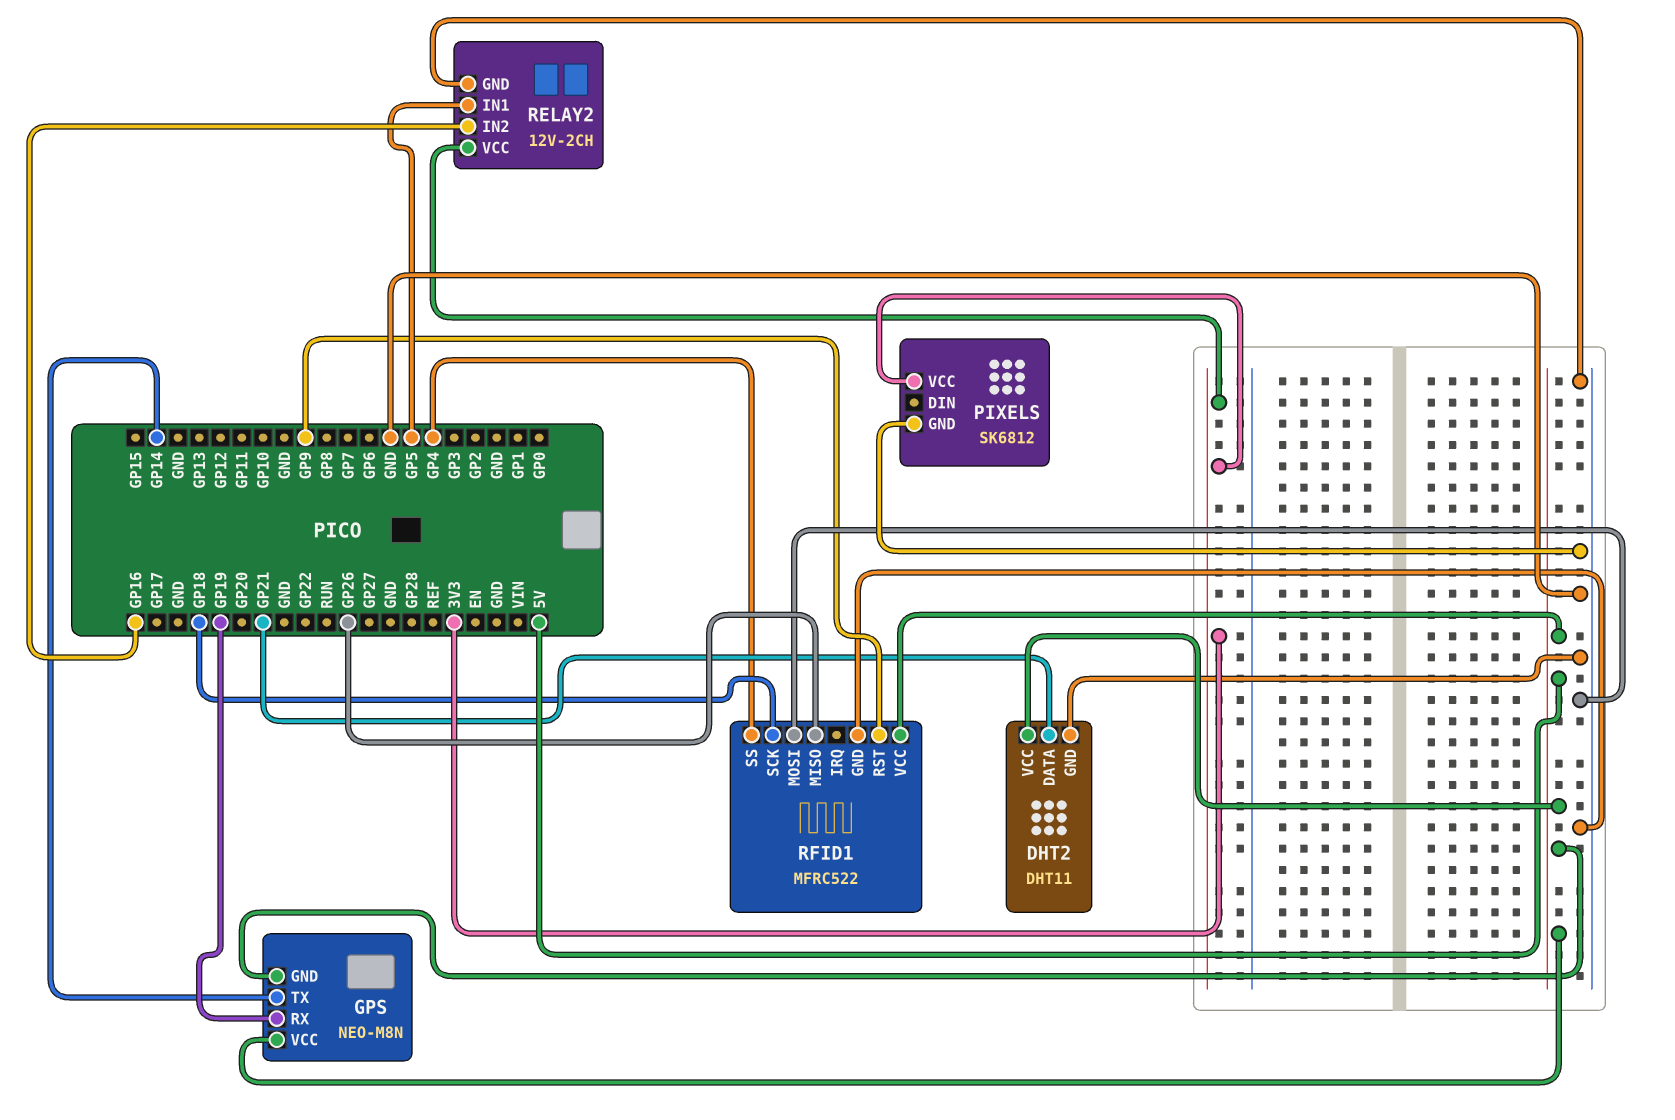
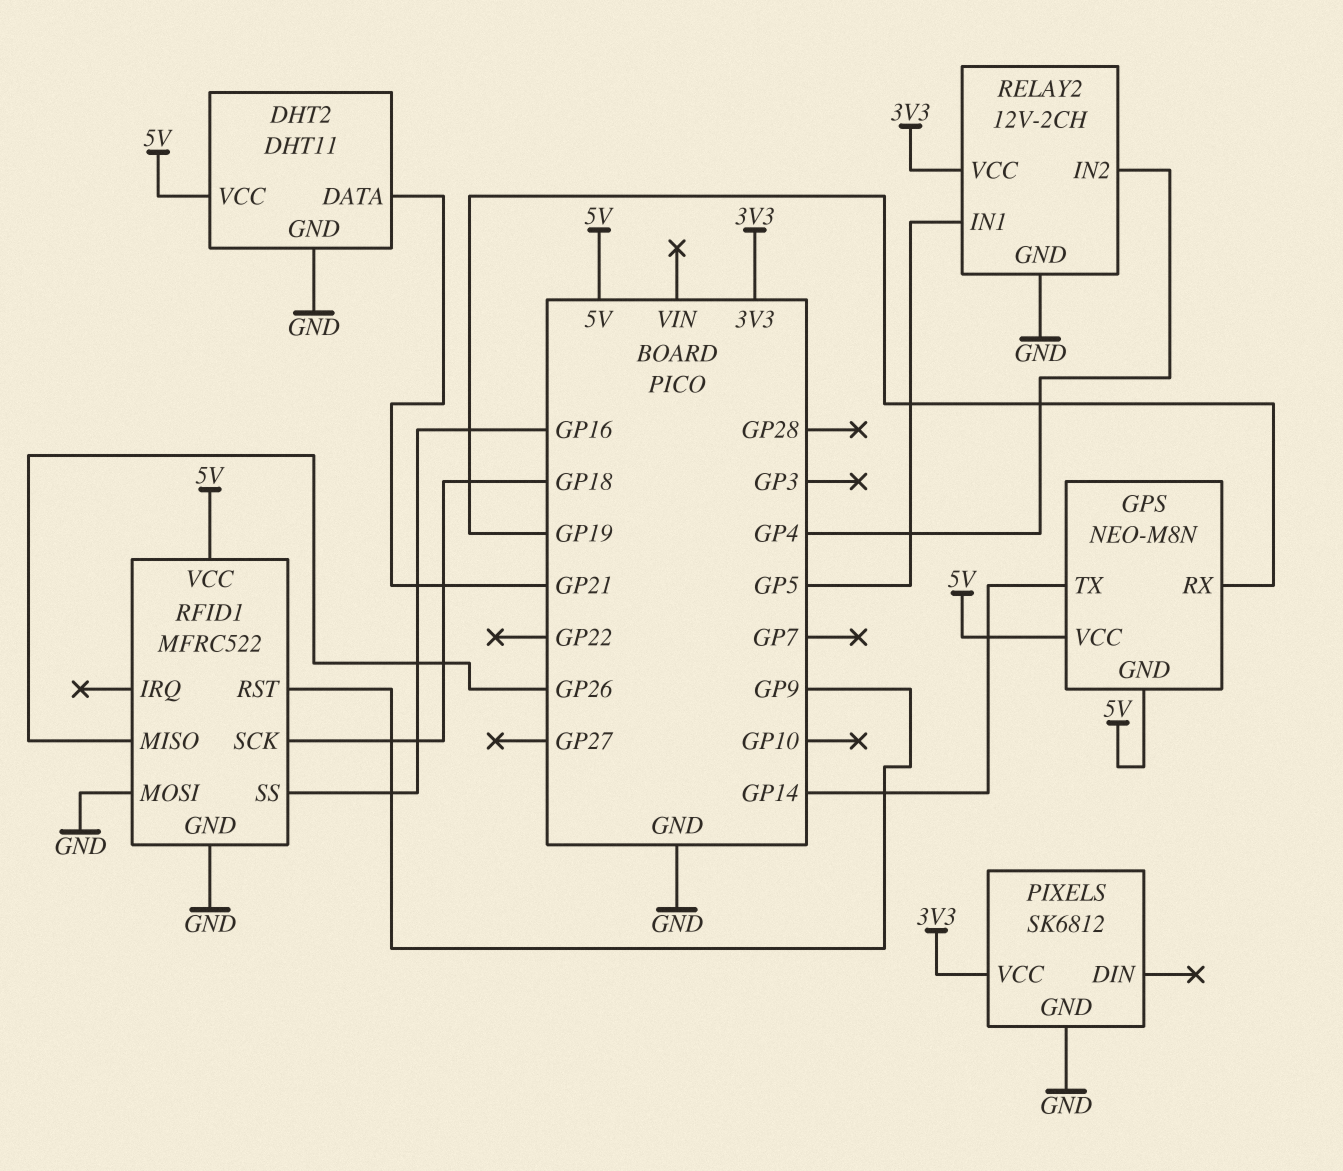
RELAY2 pin IN2: GP16 -> GP4
RFID1 pin SS: GP4 -> GP16

